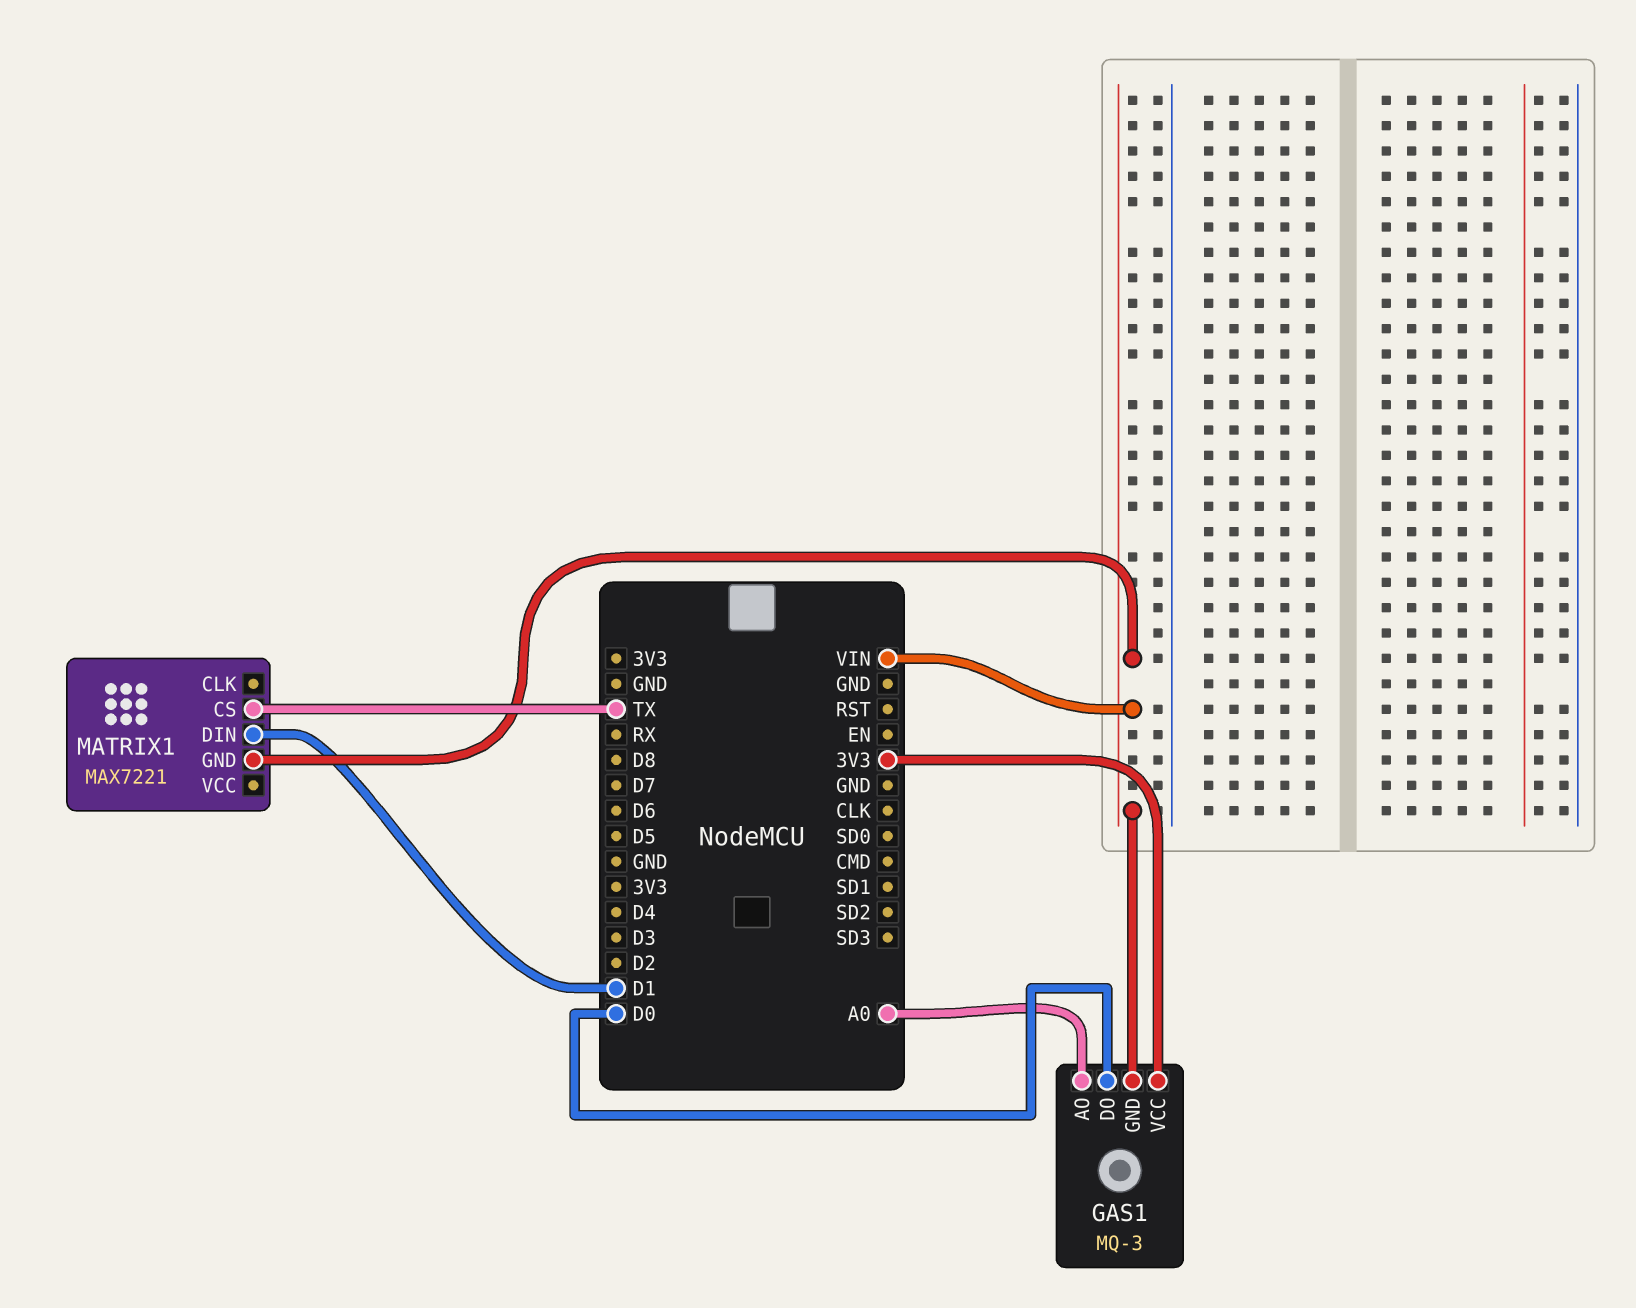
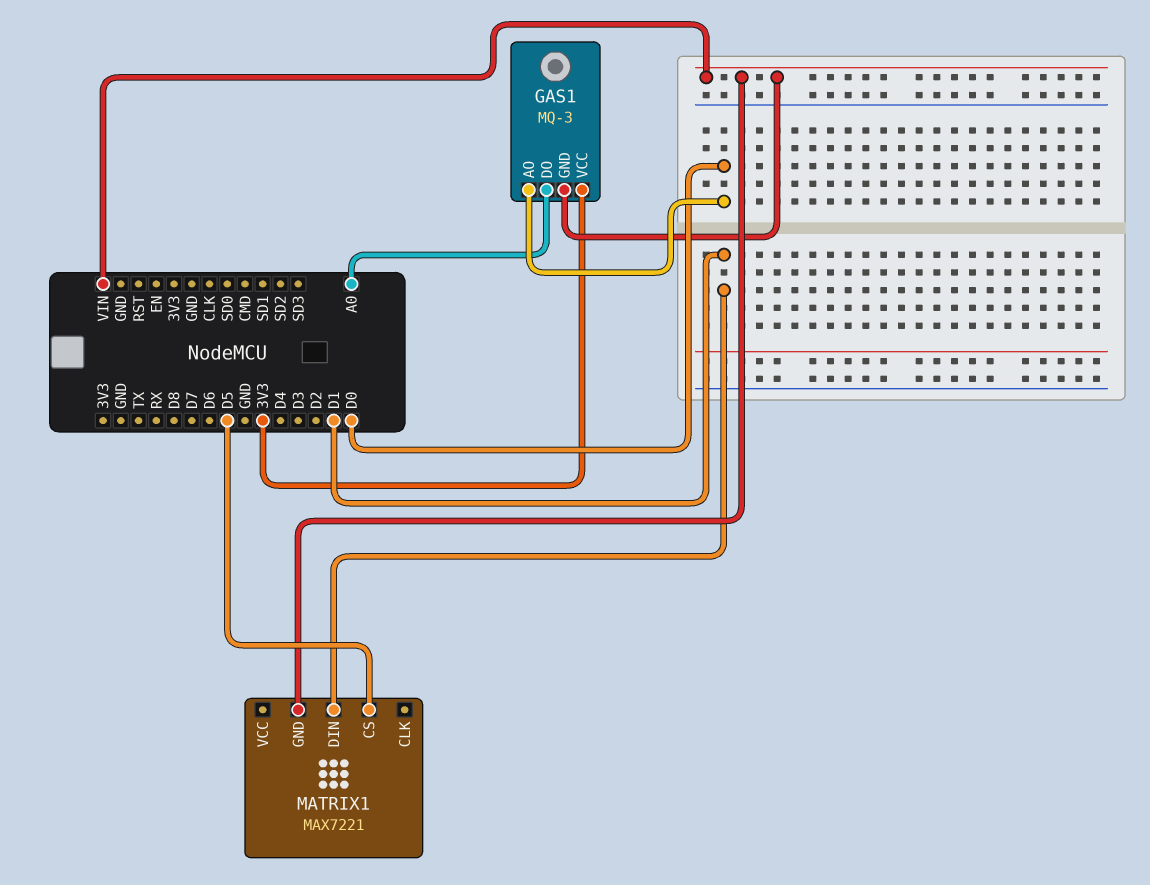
GAS1 pin AO: A0 -> D0
GAS1 pin DO: D0 -> A0
MATRIX1 pin CS: TX -> D5

